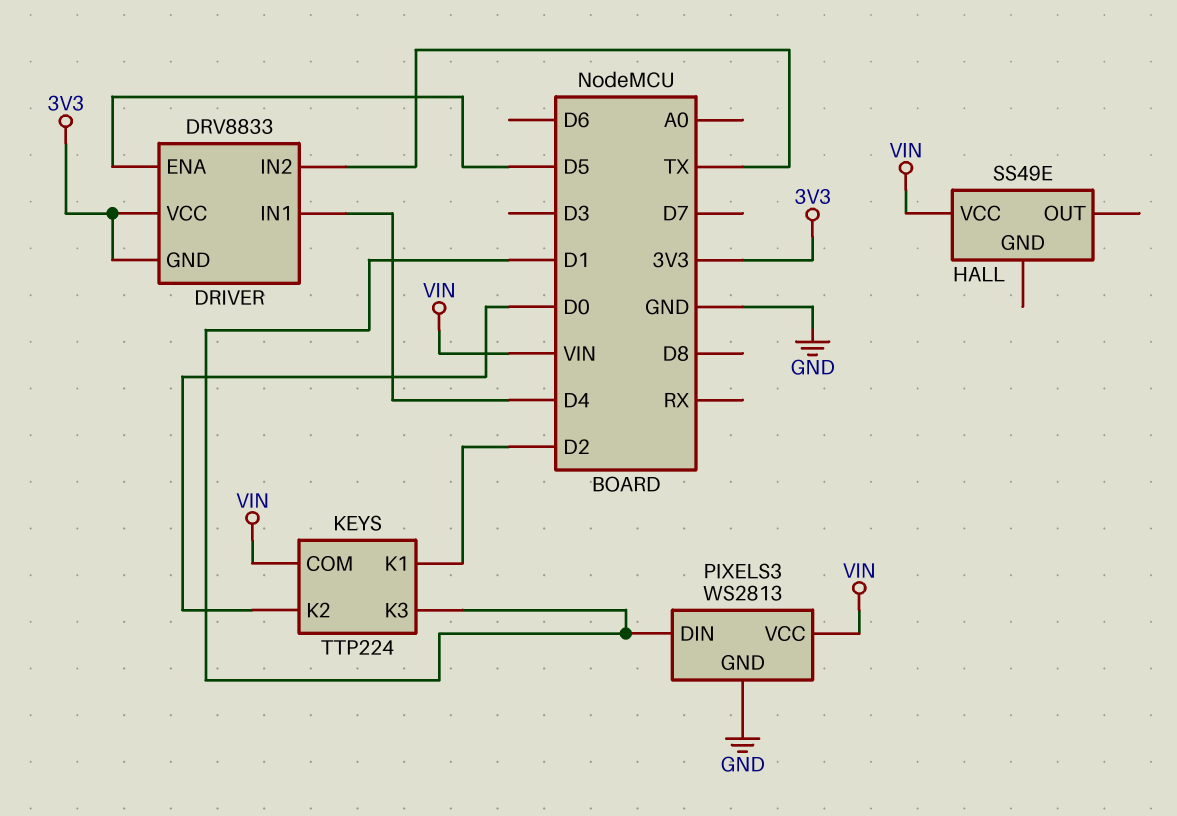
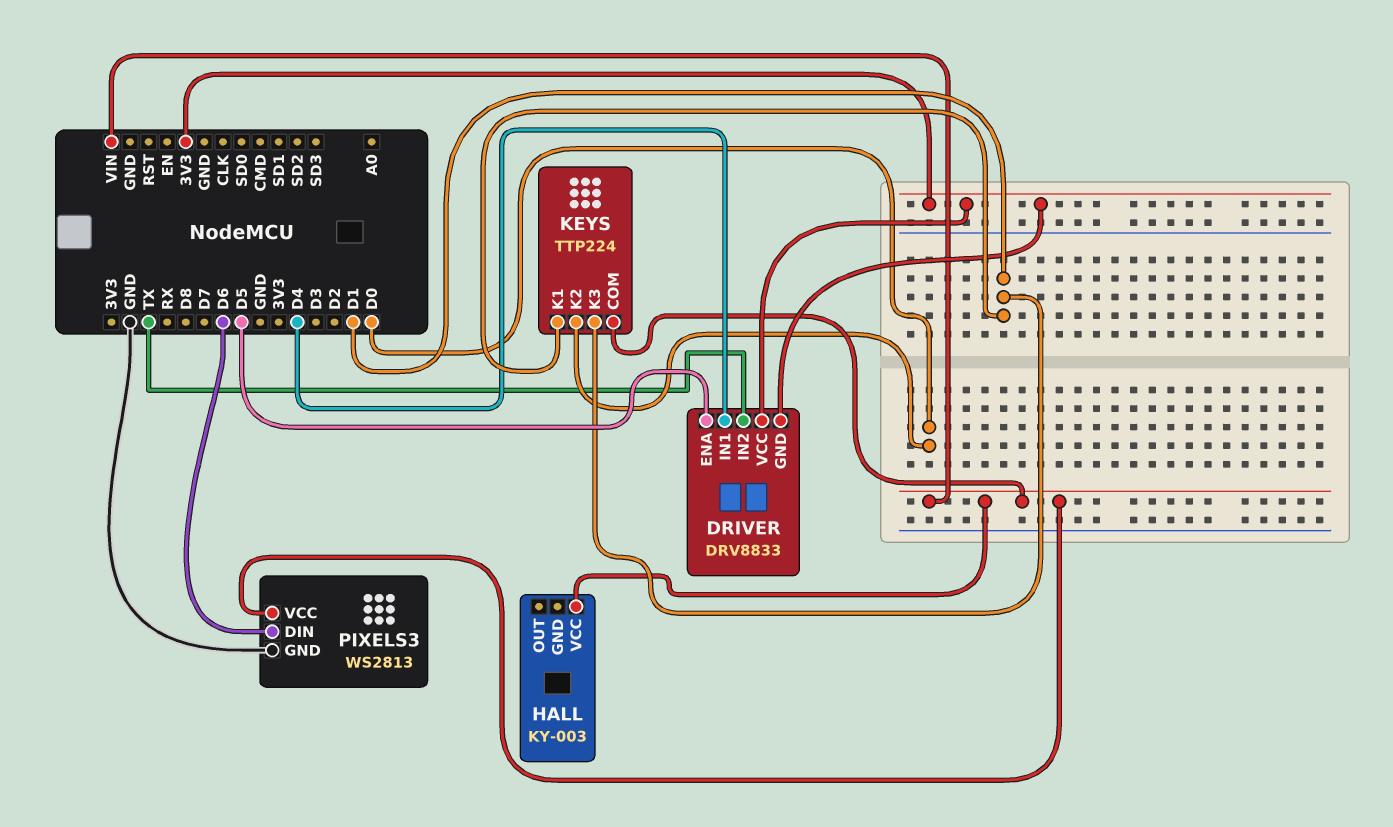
HALL: SS49E -> KY-003
KEYS pin K1: D2 -> D1
PIXELS3 pin DIN: D1 -> D6

